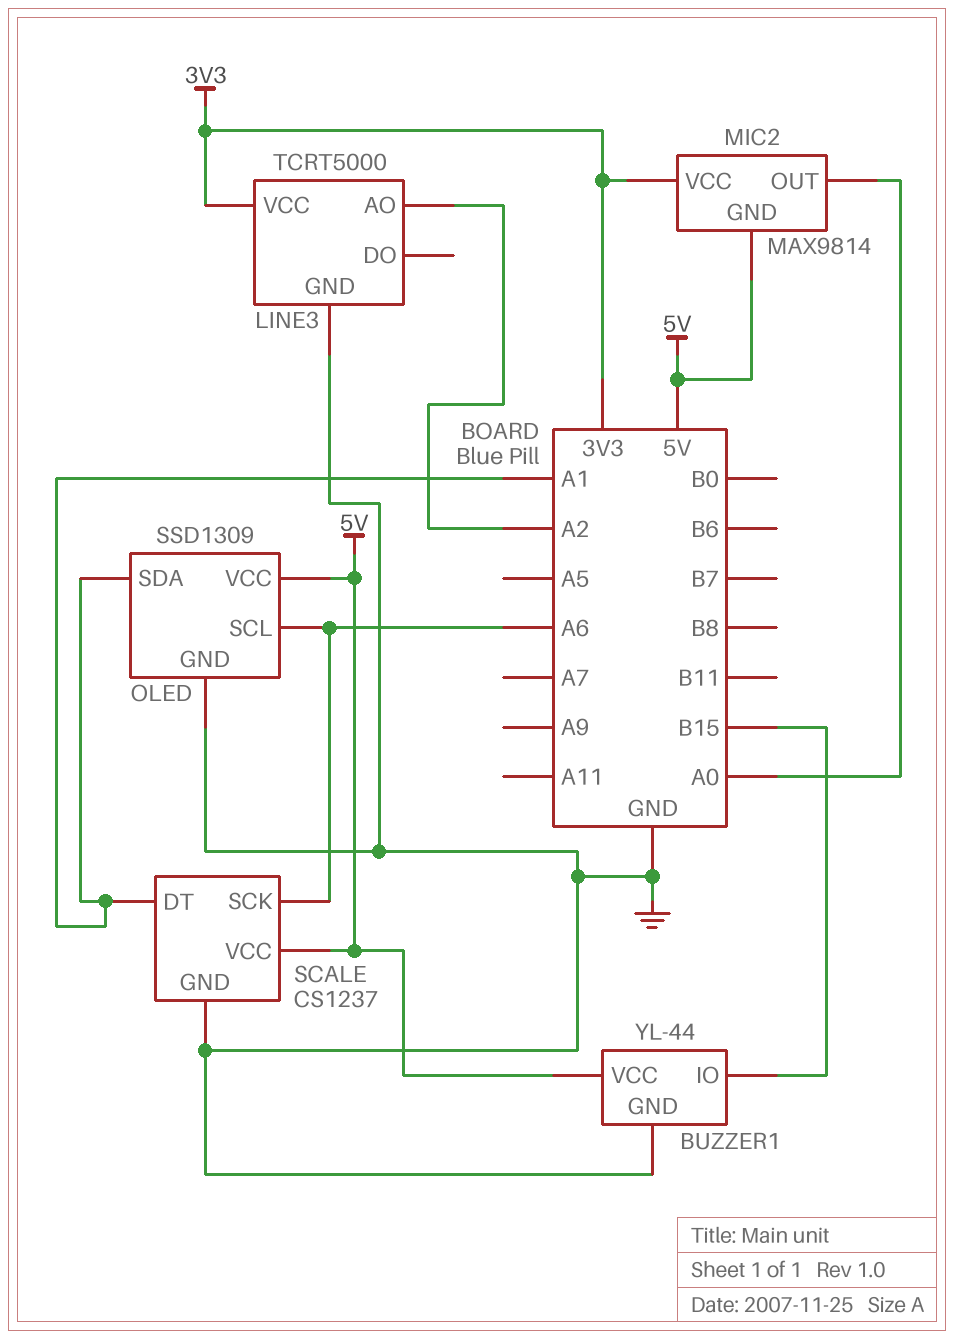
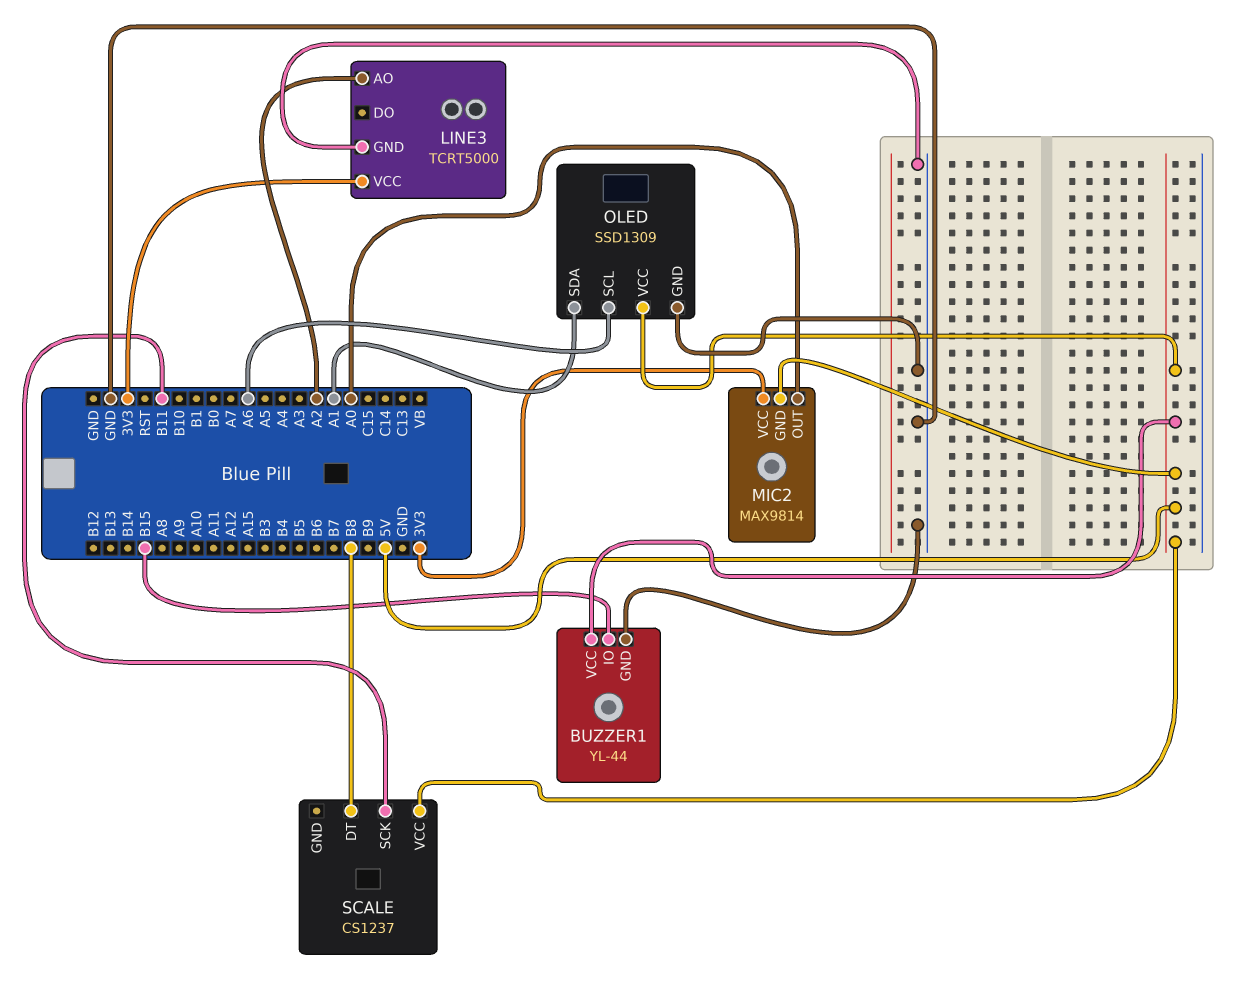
SCALE pin DT: A1 -> B8
SCALE pin GND: GND -> none
SCALE pin SCK: A6 -> B11

